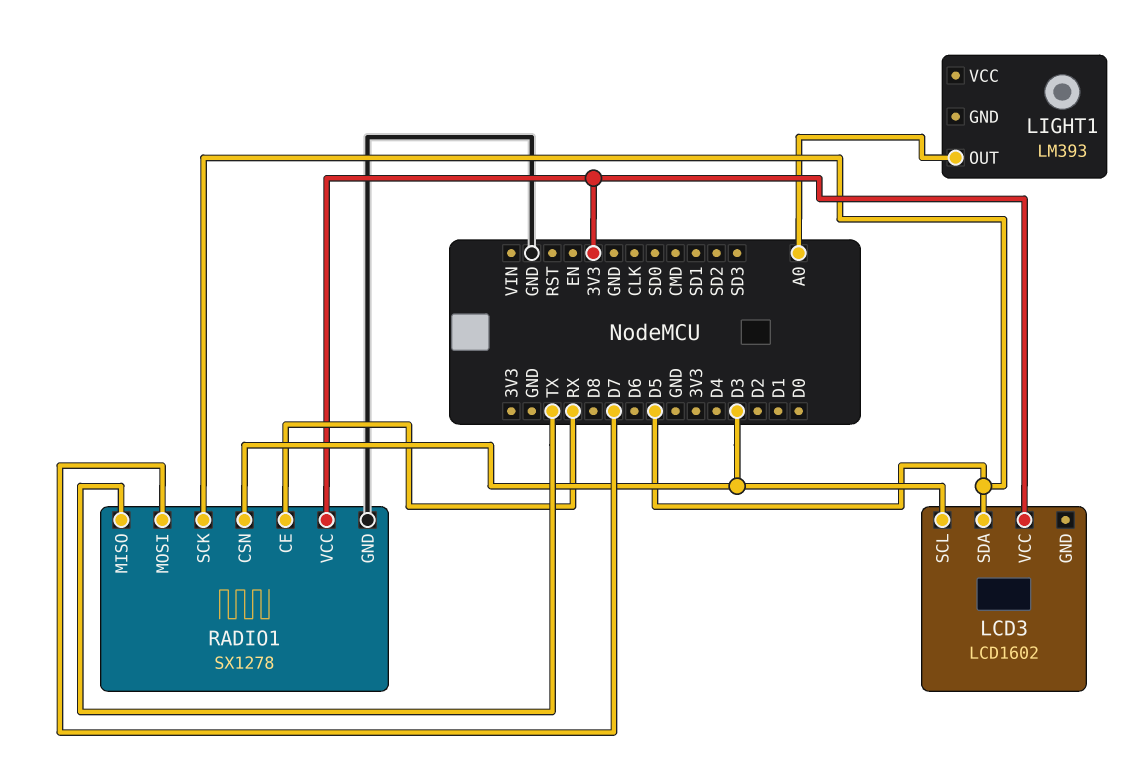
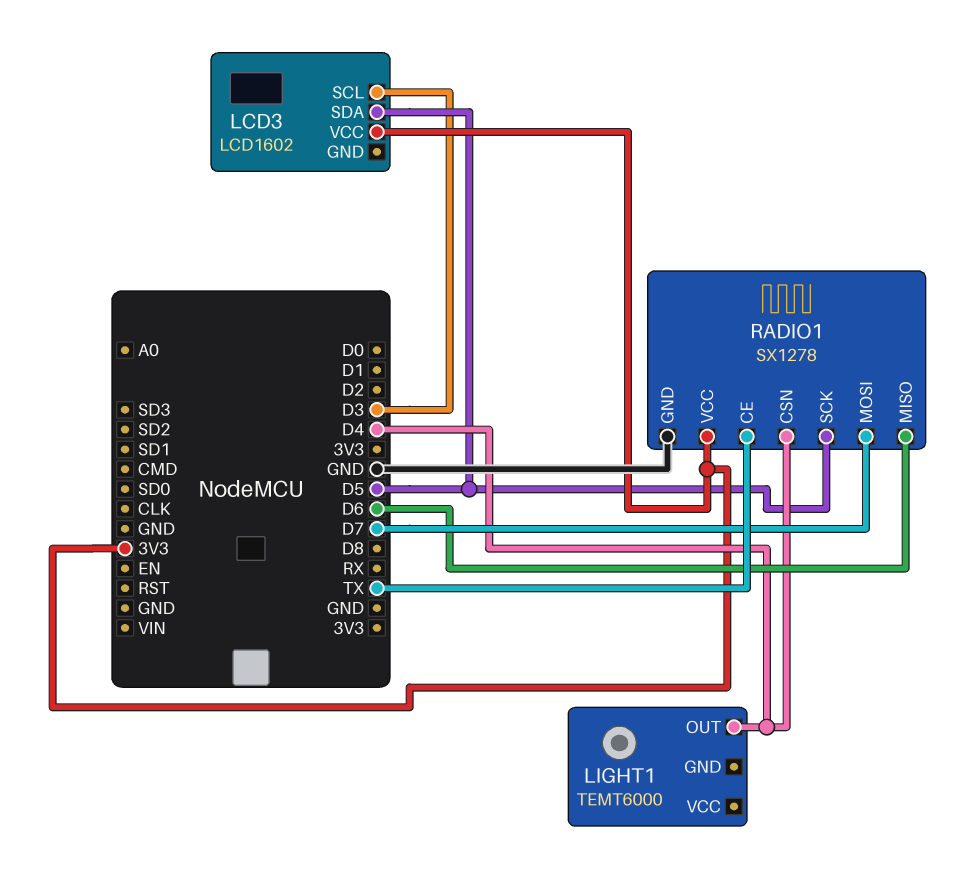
LIGHT1: LM393 -> TEMT6000
LIGHT1 pin OUT: A0 -> D4
RADIO1 pin CE: RX -> TX
RADIO1 pin CSN: D3 -> D4
RADIO1 pin MISO: TX -> D6

